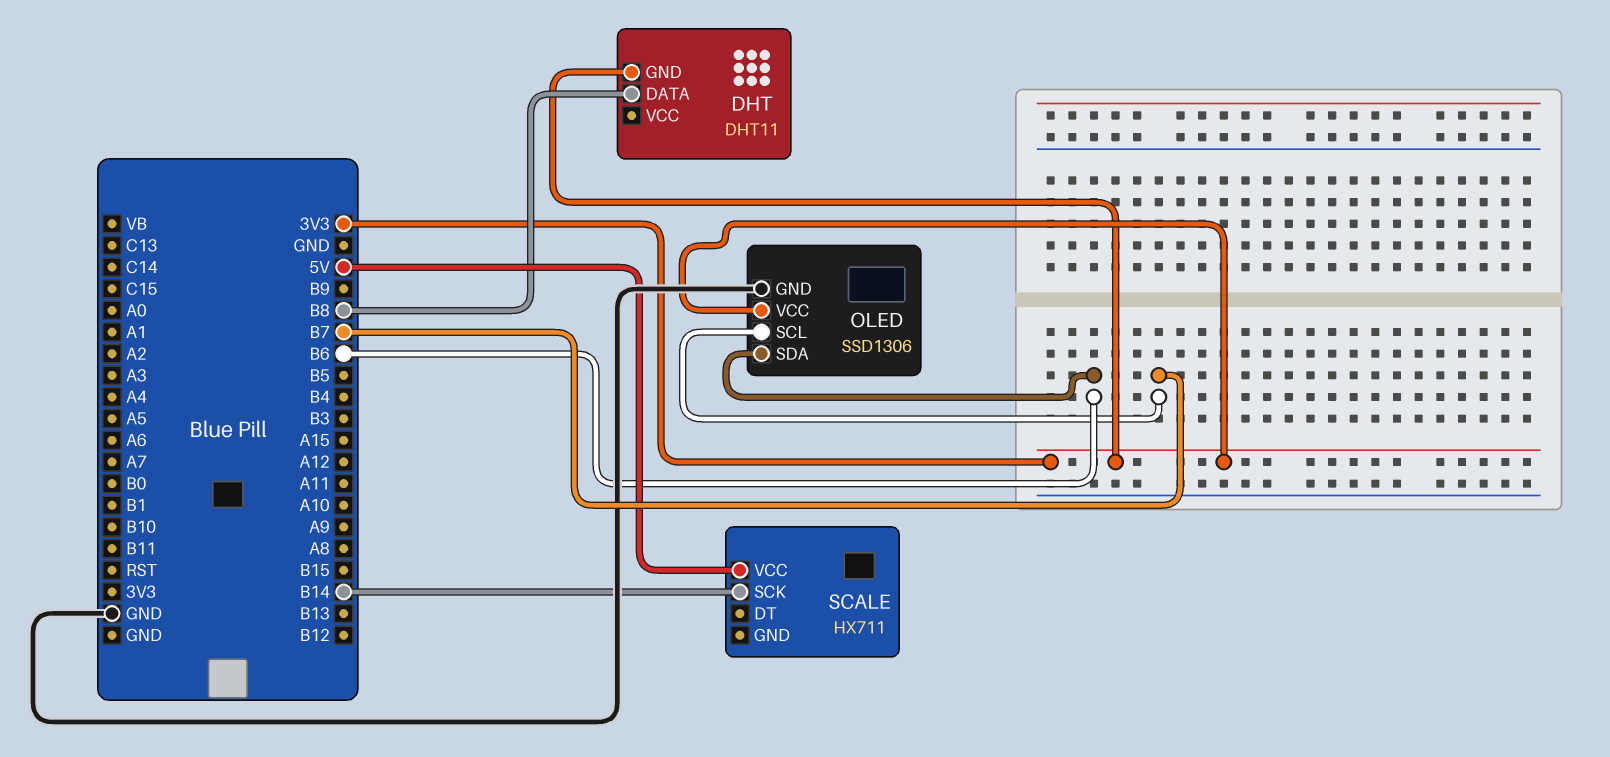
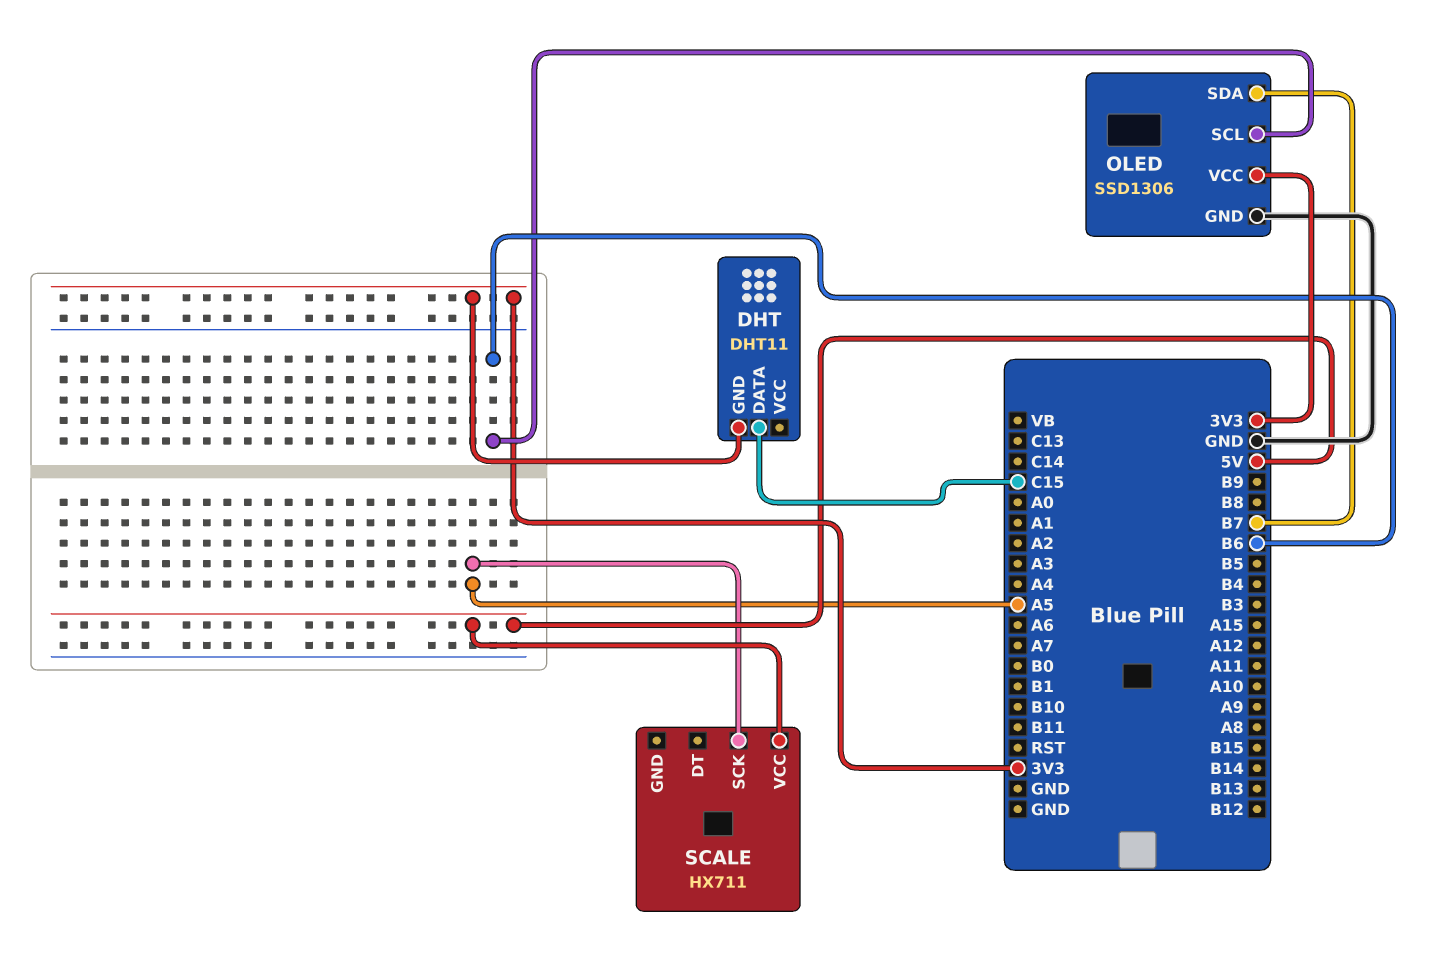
DHT pin DATA: B8 -> C15
OLED pin SCL: B7 -> B6
OLED pin SDA: B6 -> B7
SCALE pin SCK: B14 -> A5

